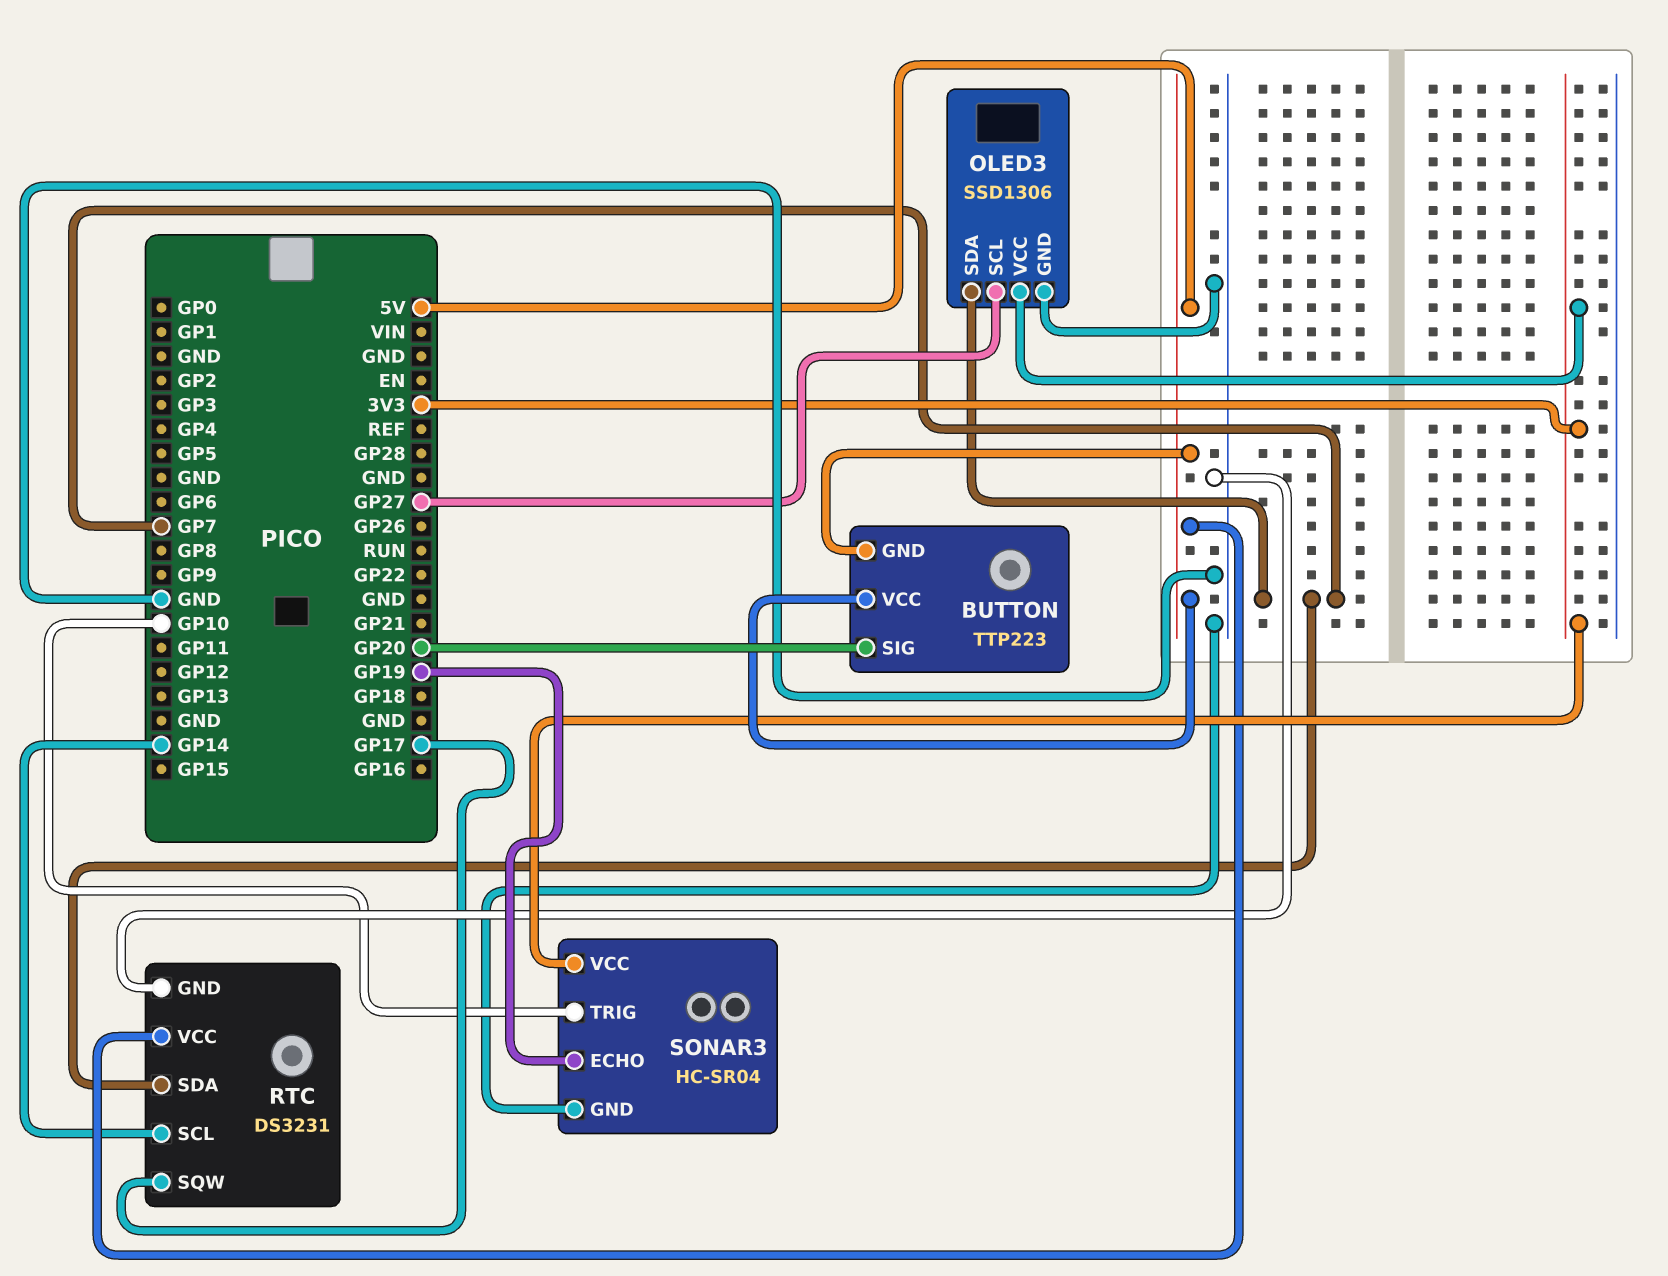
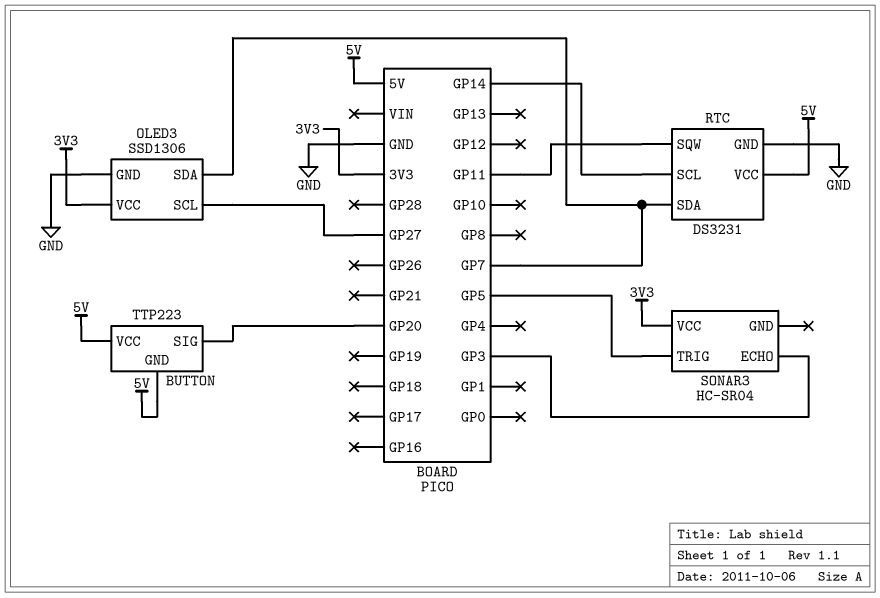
RTC pin SQW: GP17 -> GP11
SONAR3 pin ECHO: GP19 -> GP3
SONAR3 pin GND: GND -> none
SONAR3 pin TRIG: GP10 -> GP5

